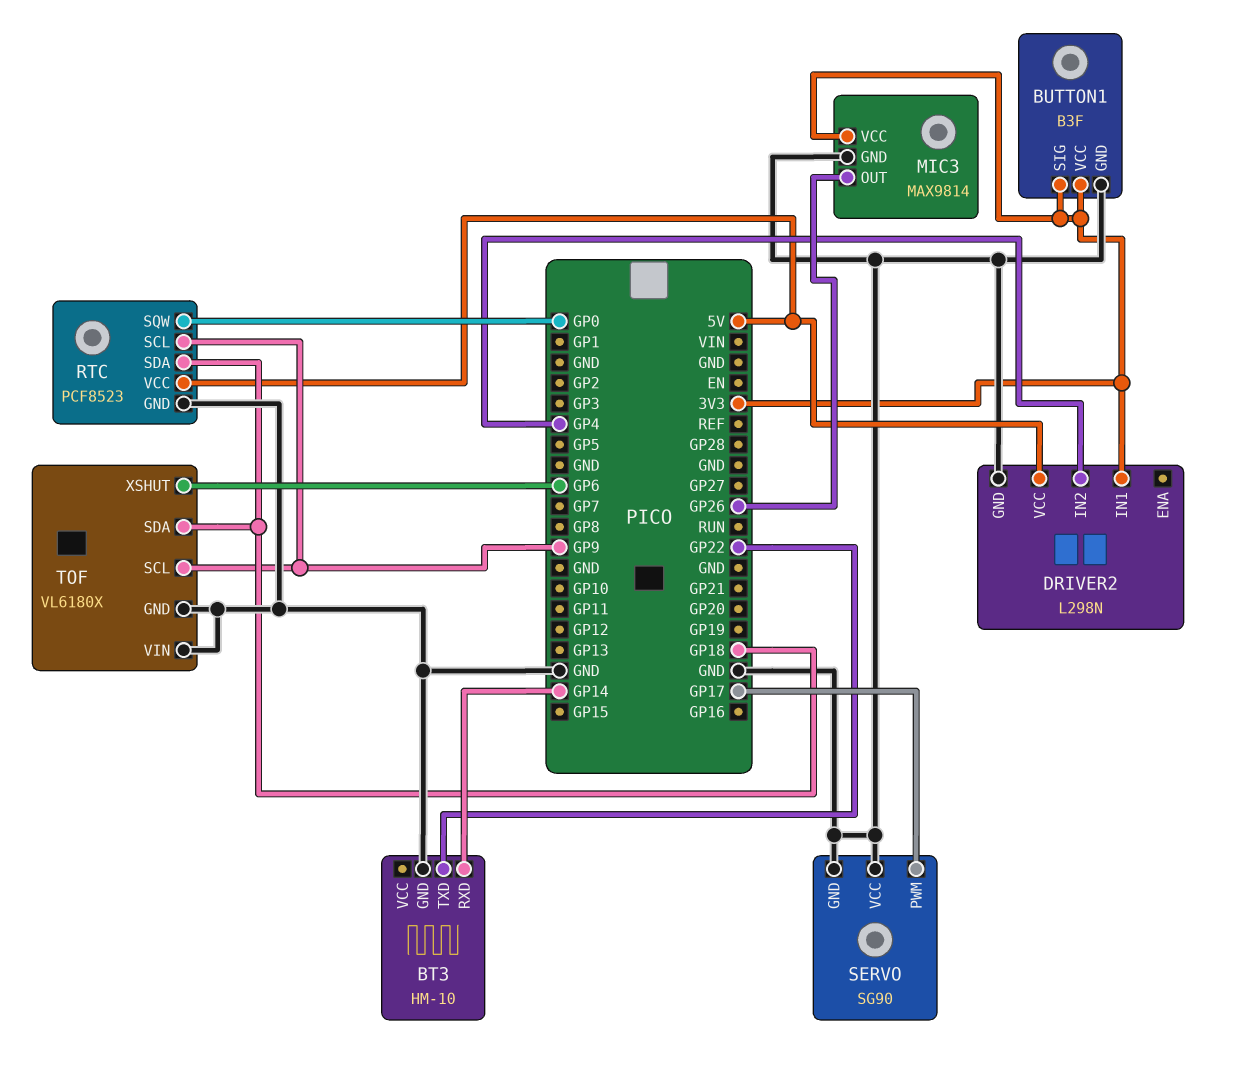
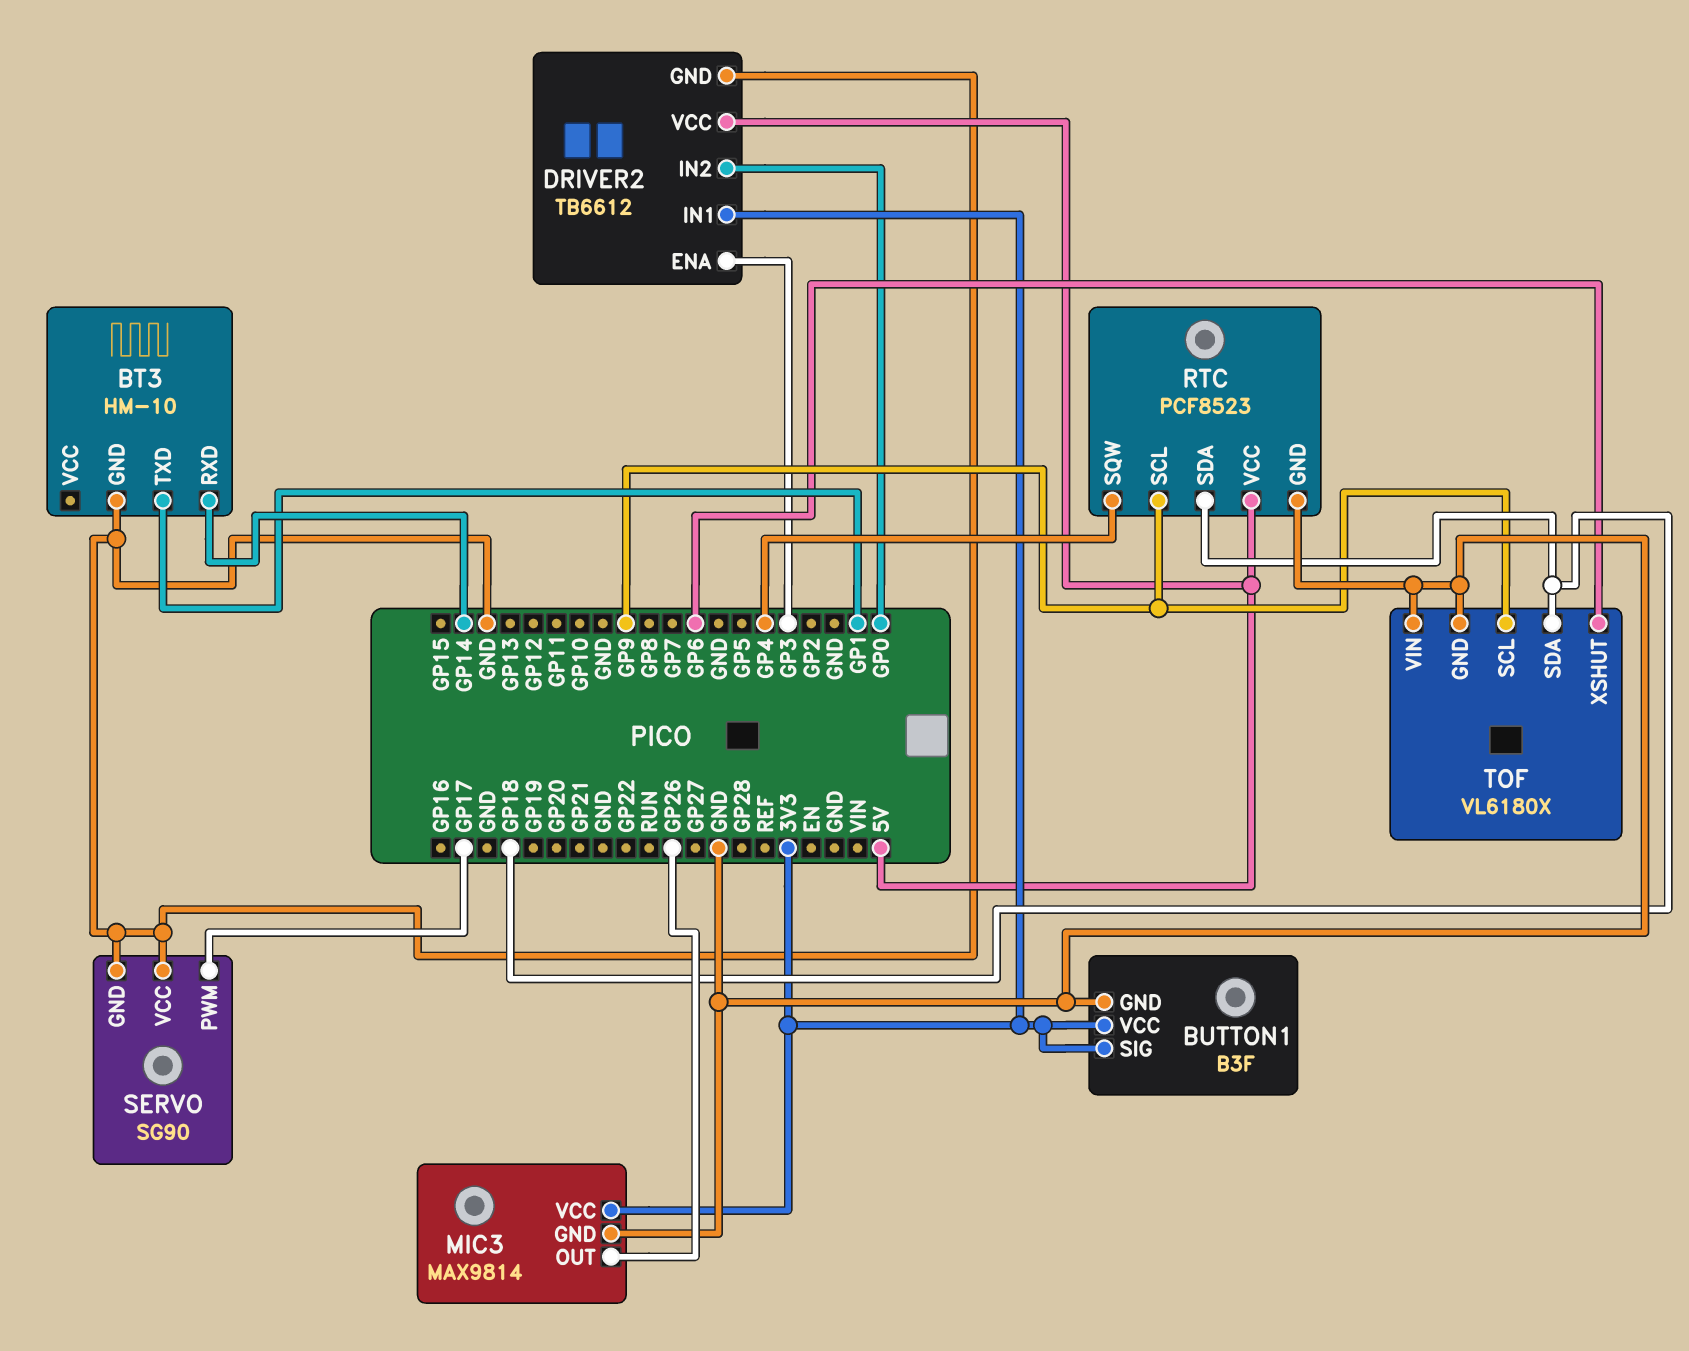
BT3 pin TXD: GP22 -> GP1
DRIVER2: L298N -> TB6612
DRIVER2 pin ENA: none -> GP3
DRIVER2 pin IN2: GP4 -> GP0
RTC pin SQW: GP0 -> GP4

